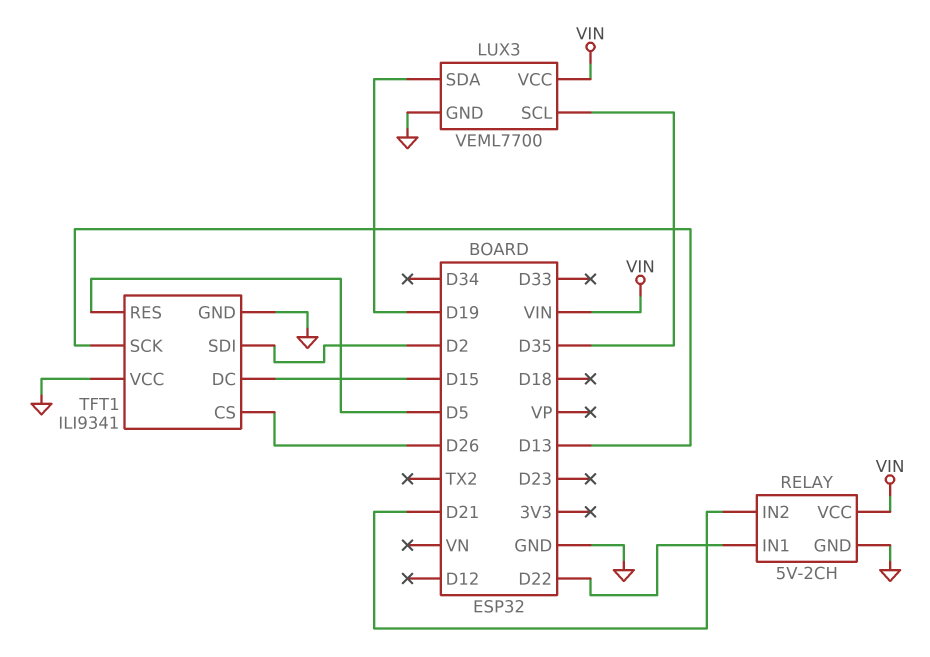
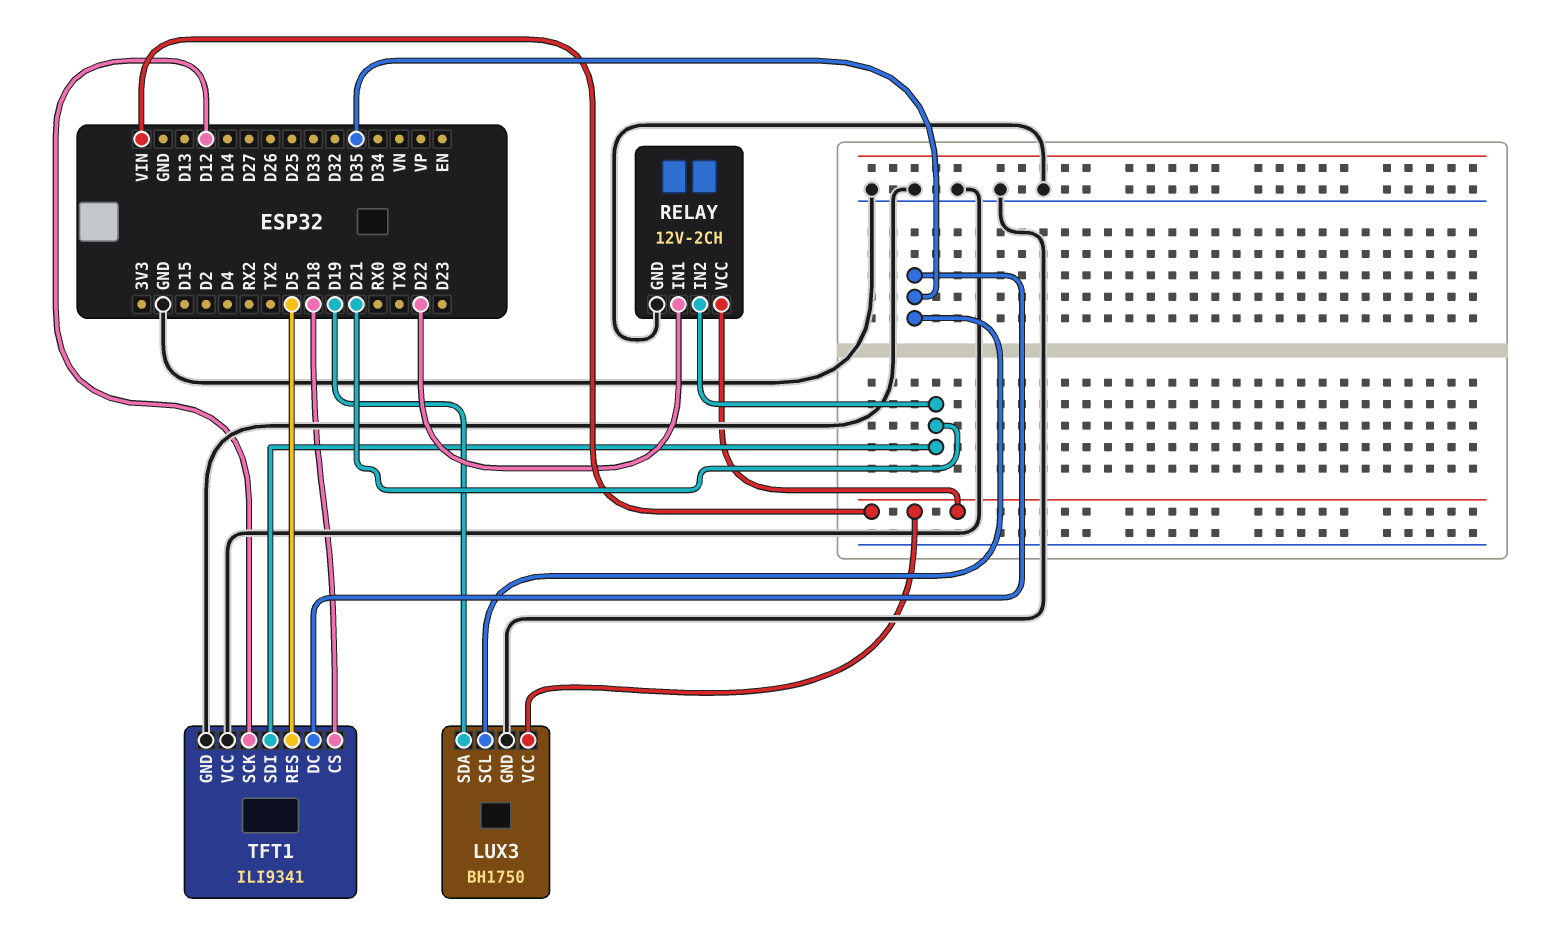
LUX3: VEML7700 -> BH1750
RELAY: 5V-2CH -> 12V-2CH
TFT1 pin CS: D26 -> D18
TFT1 pin DC: D15 -> D35
TFT1 pin SCK: D13 -> D12
TFT1 pin SDI: D2 -> D21

